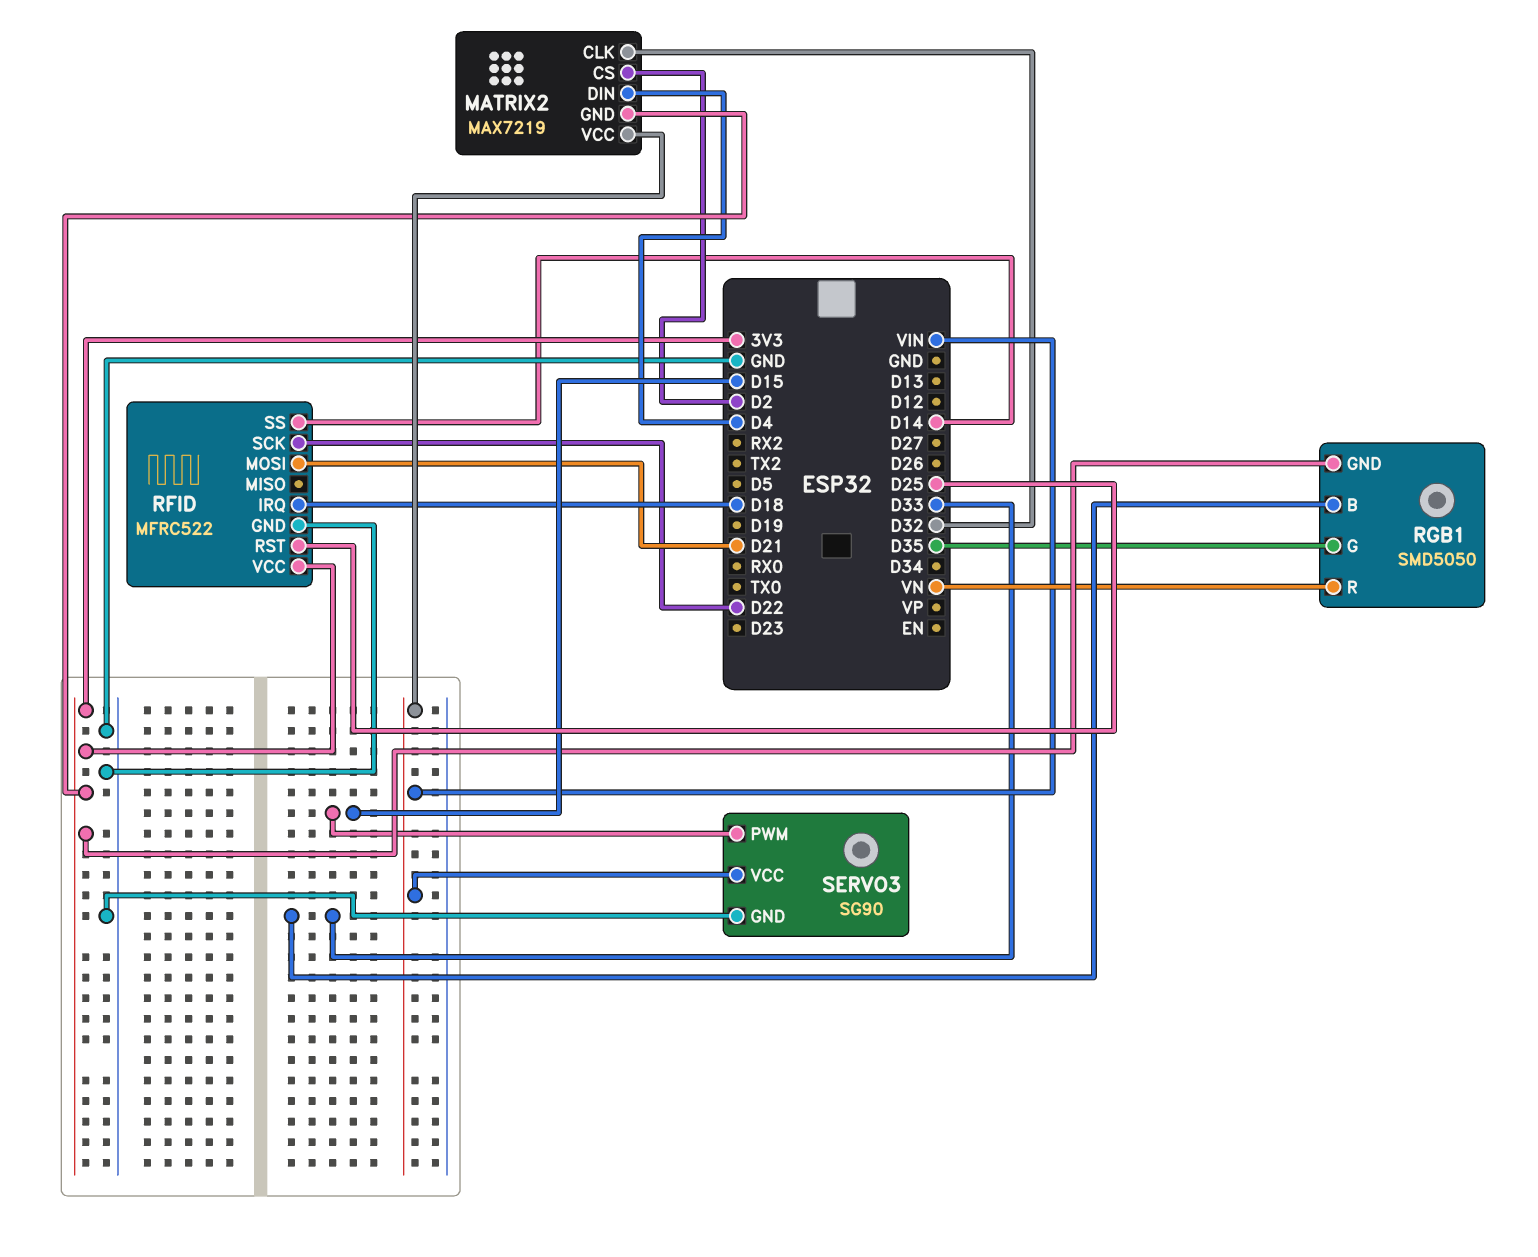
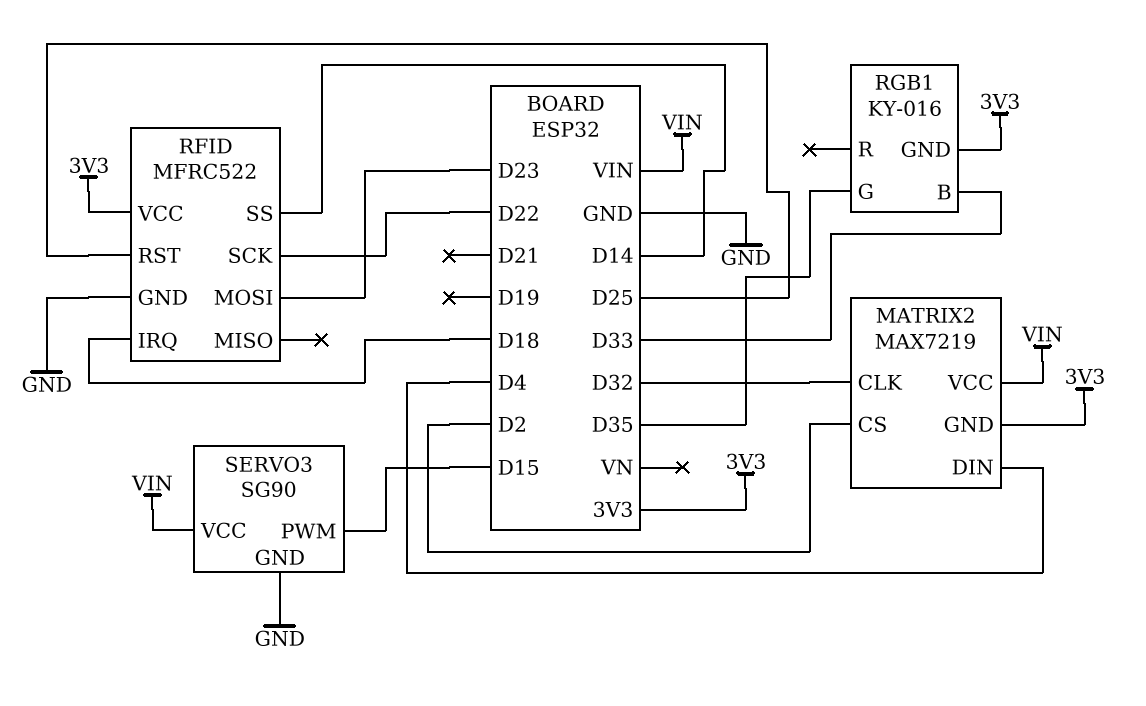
RFID pin MOSI: D21 -> D23
RGB1: SMD5050 -> KY-016
RGB1 pin R: VN -> none

